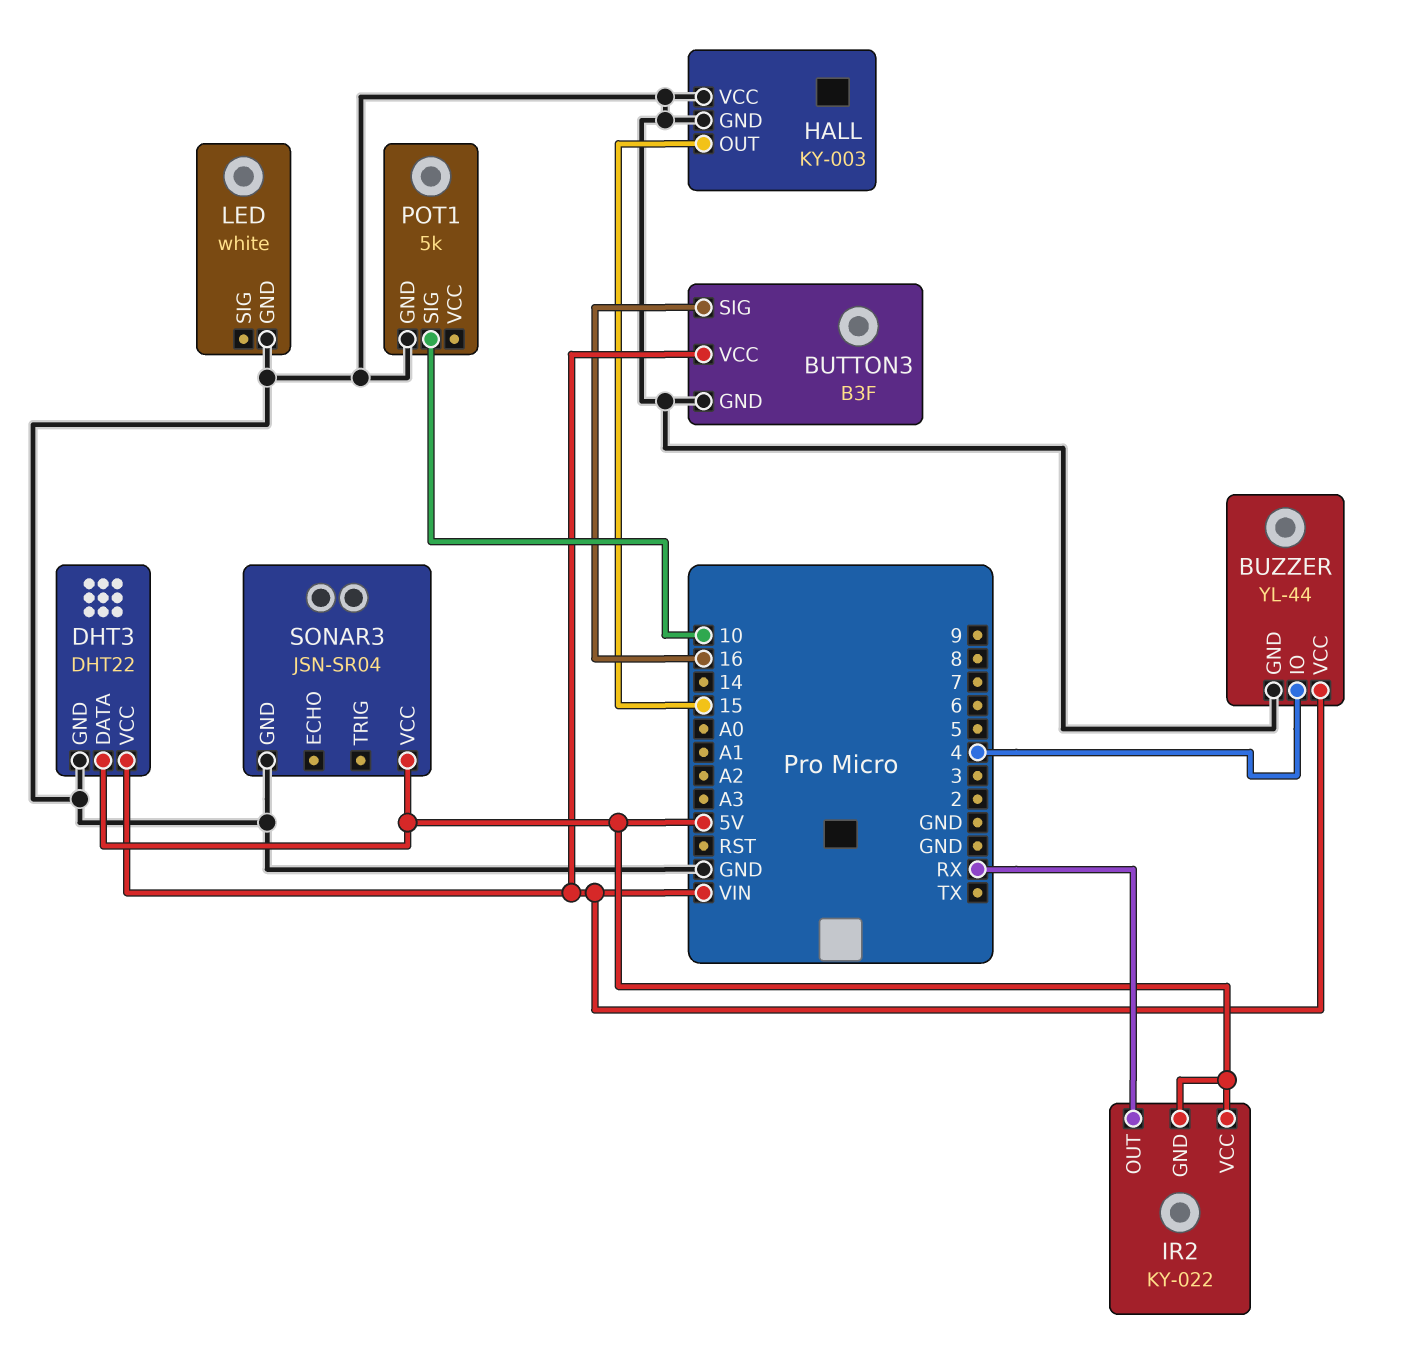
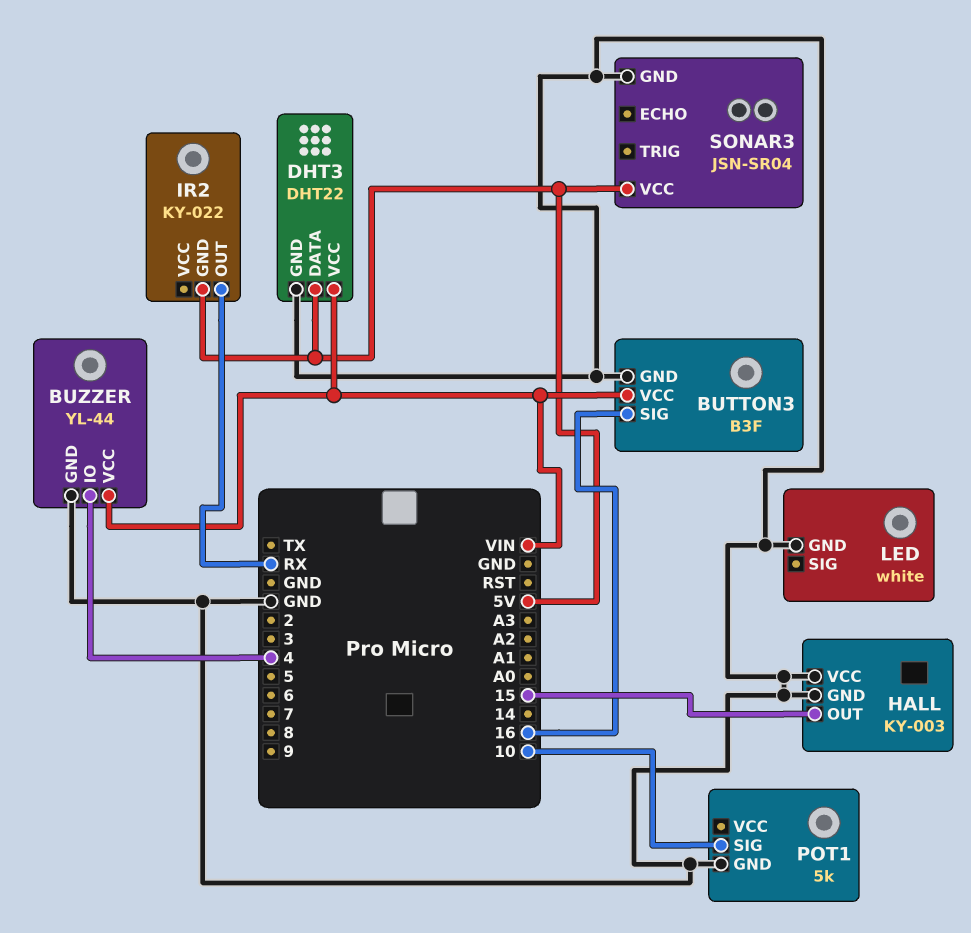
IR2 pin VCC: 5V -> none

